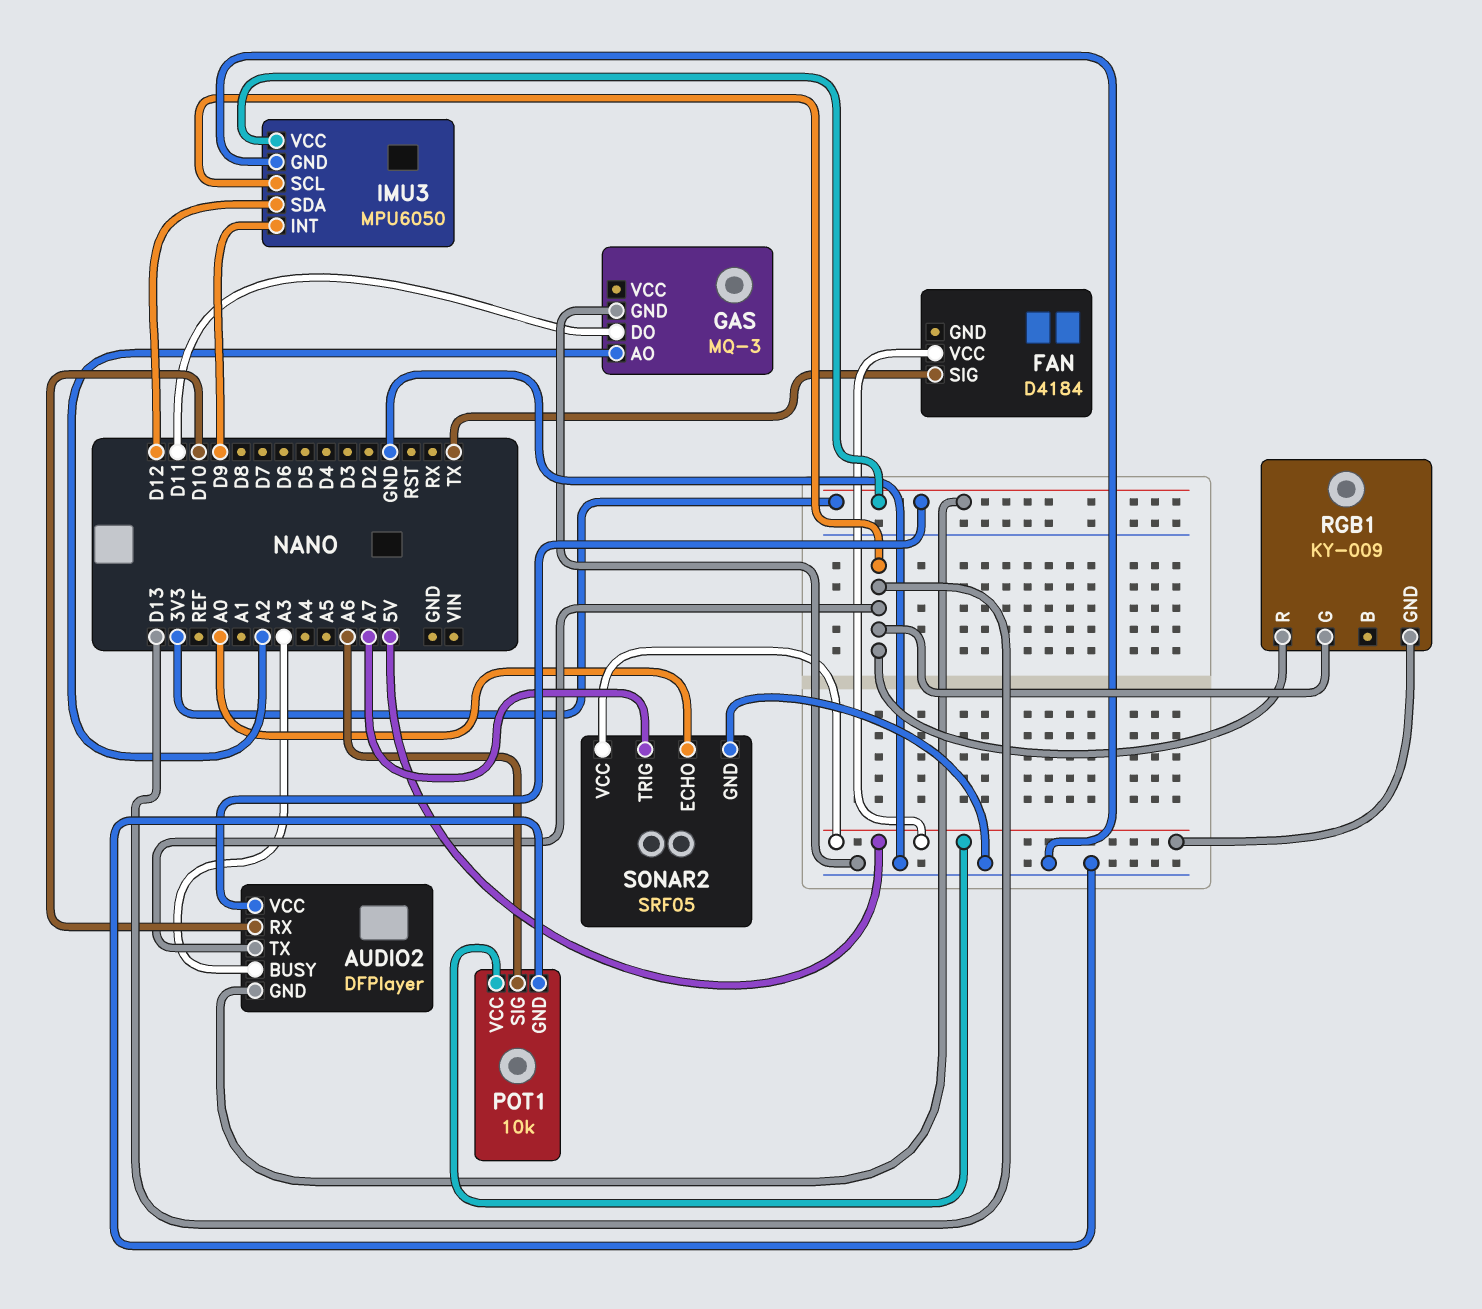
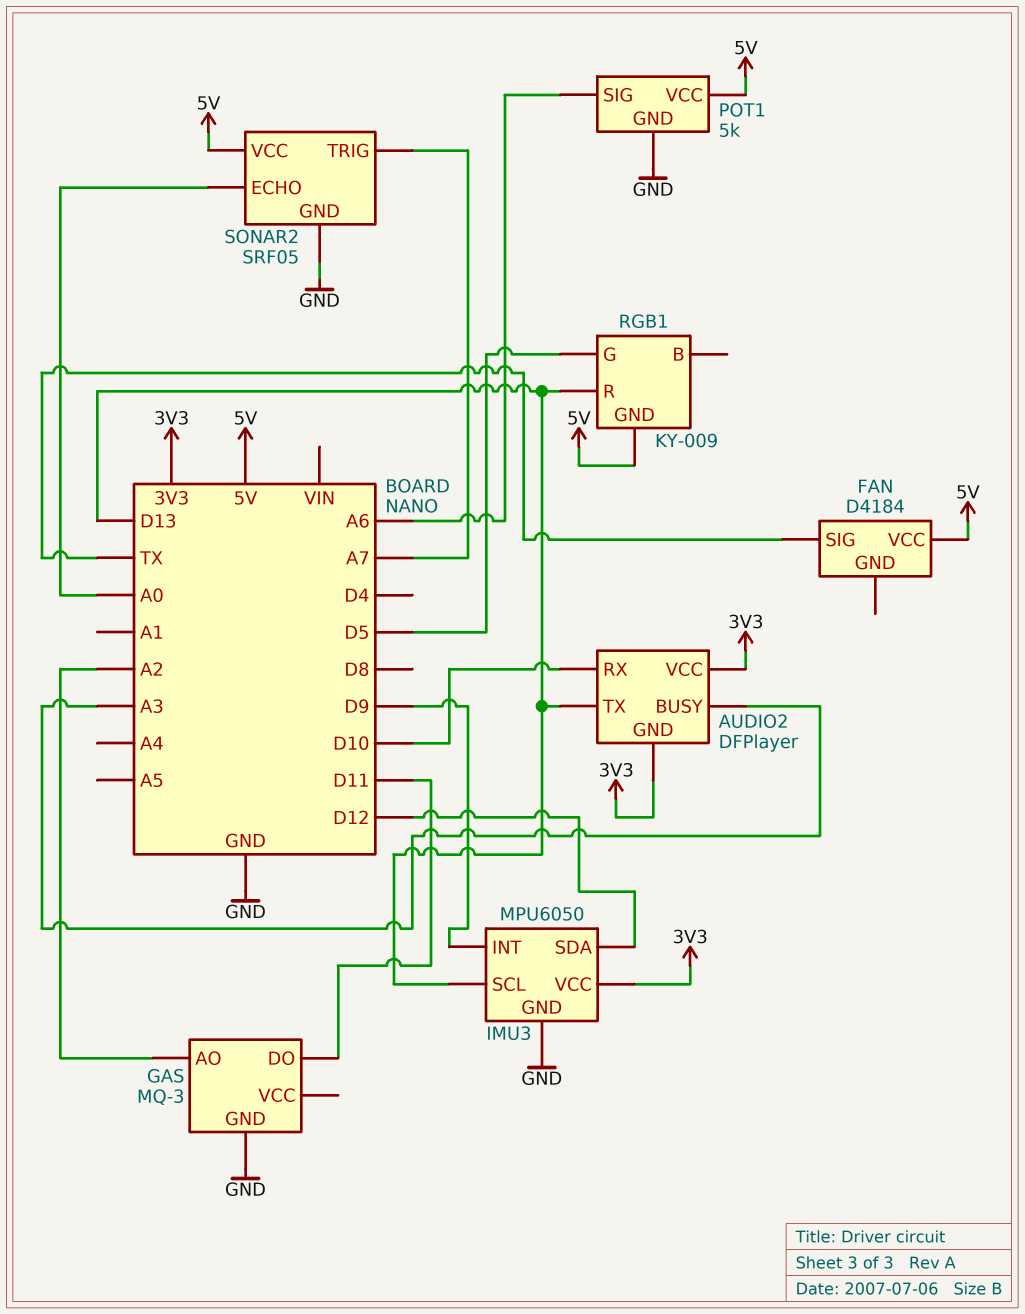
POT1: 10k -> 5k
RGB1 pin G: D13 -> D5

